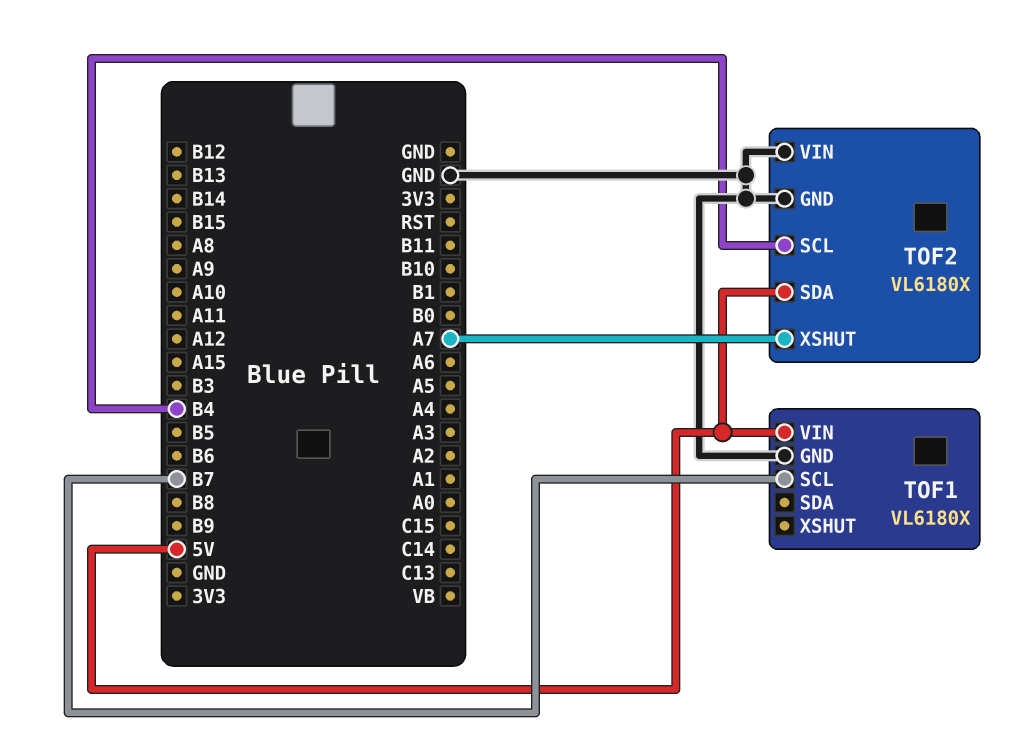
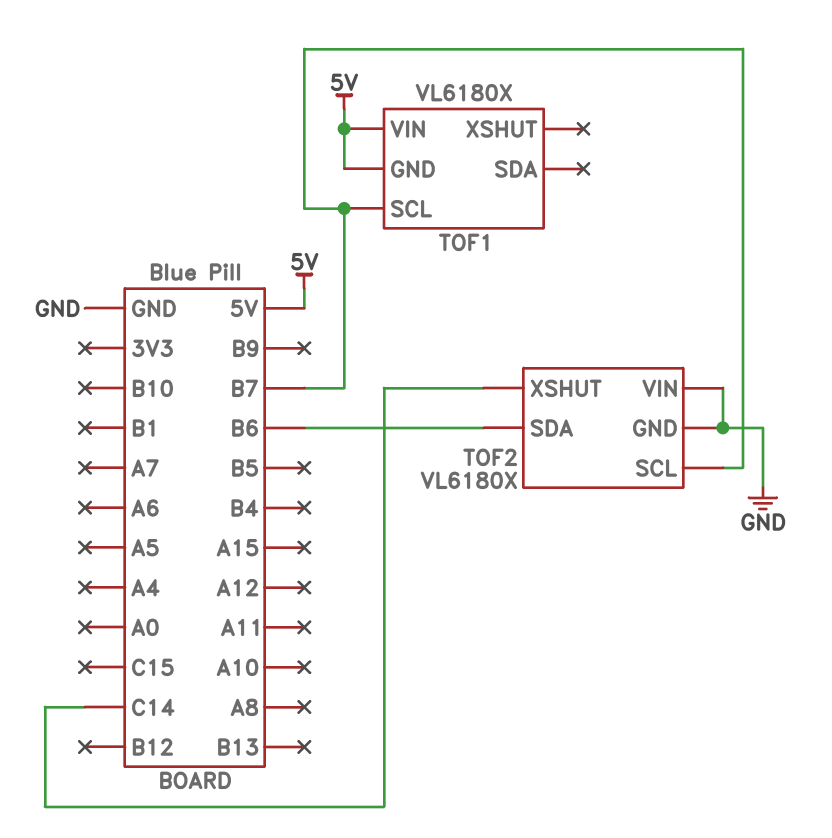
TOF1 pin GND: GND -> 5V
TOF2 pin SCL: B4 -> B7
TOF2 pin SDA: 5V -> B6
TOF2 pin XSHUT: A7 -> C14

